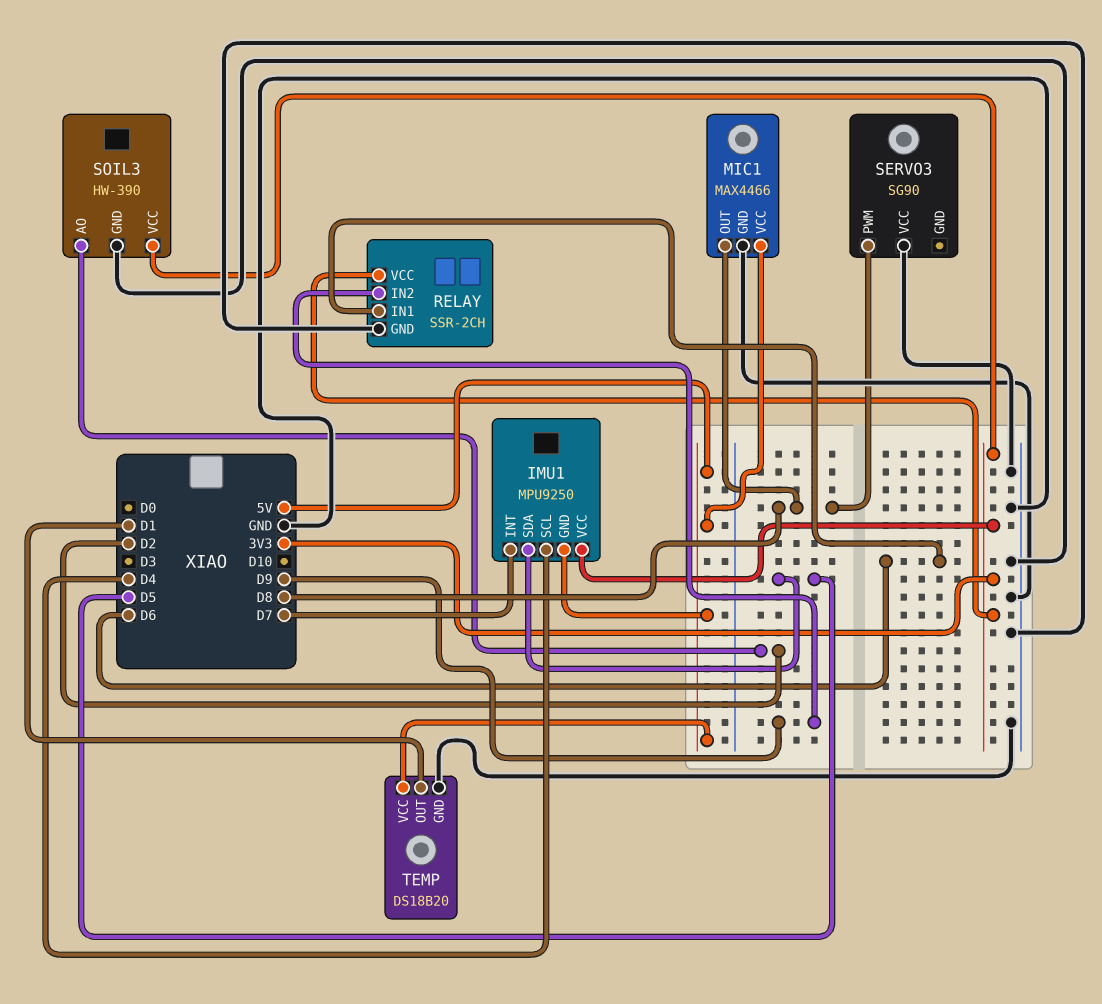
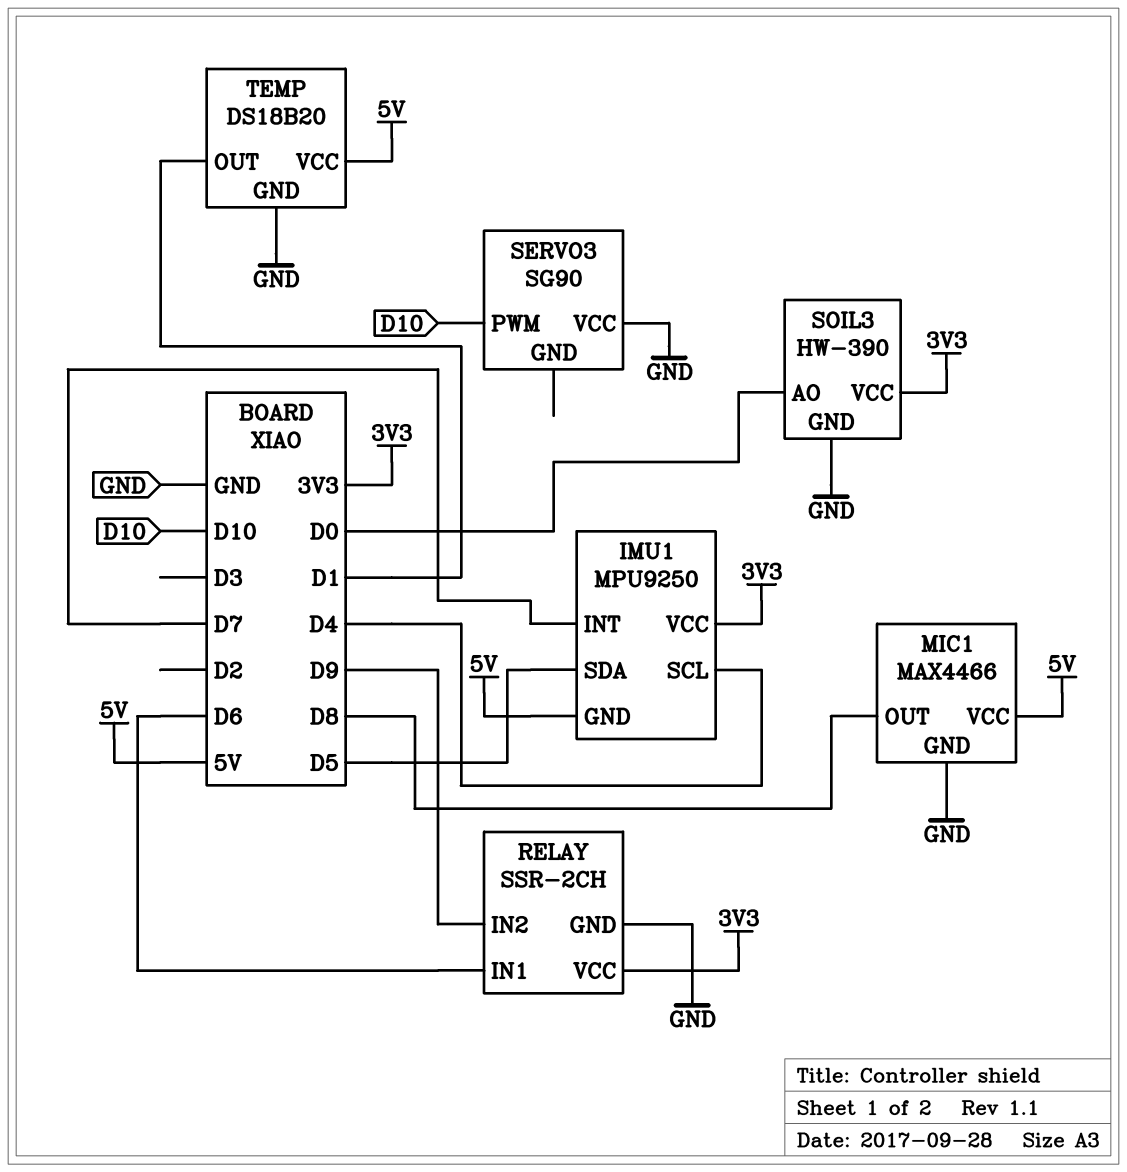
SERVO3 pin PWM: D8 -> D10
SOIL3 pin AO: D2 -> D0

